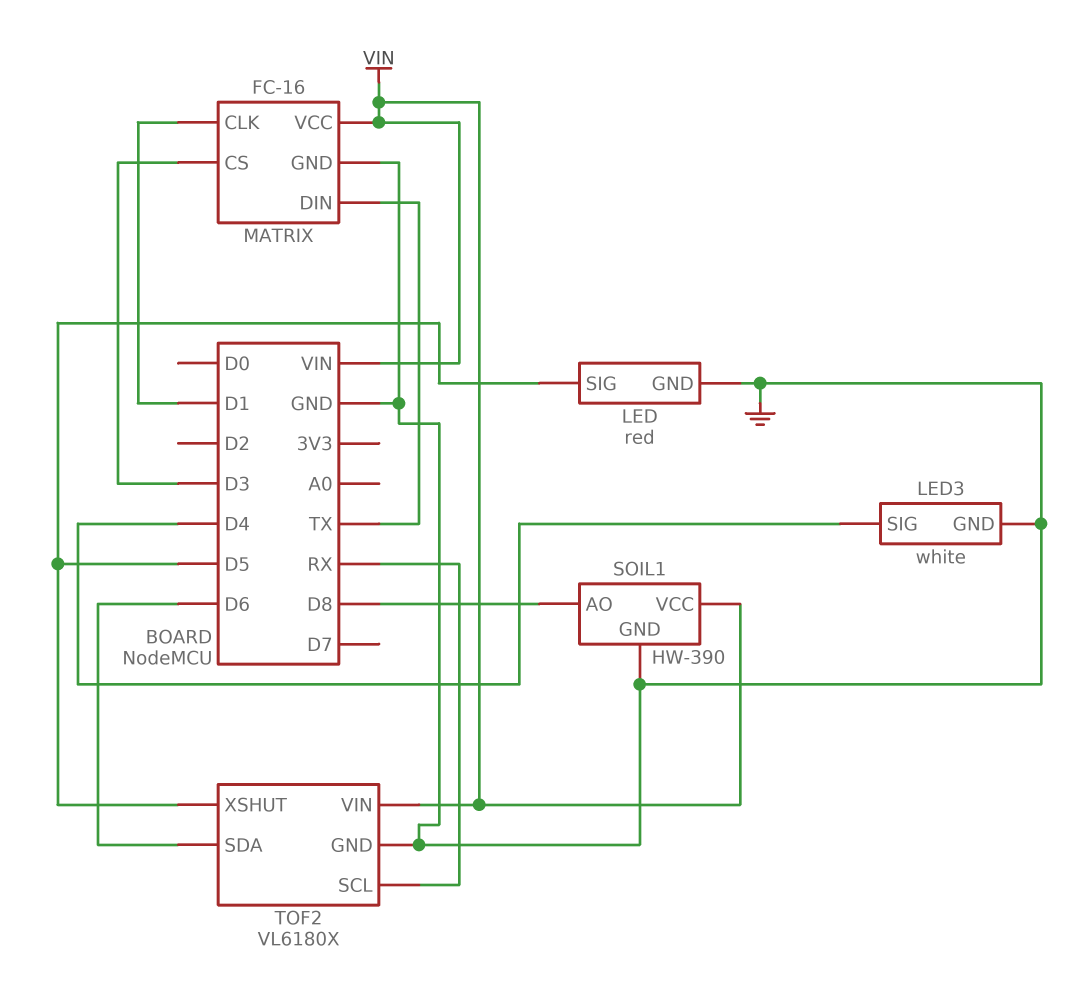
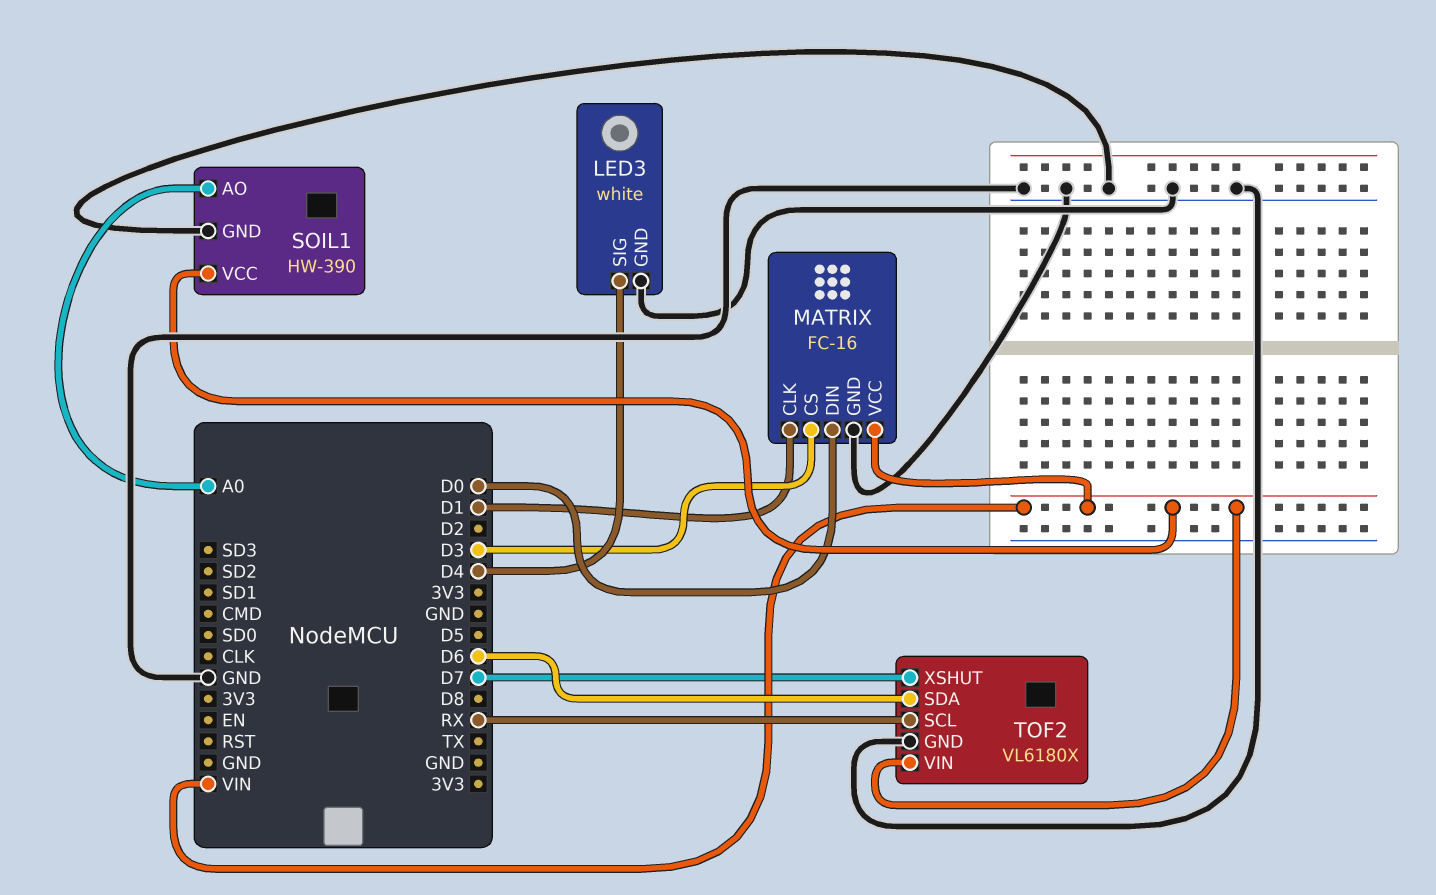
LED: red -> none
LED pin GND: GND -> none
LED pin SIG: D5 -> none
MATRIX pin DIN: TX -> D0
SOIL1 pin AO: D8 -> A0
TOF2 pin XSHUT: D5 -> D7

